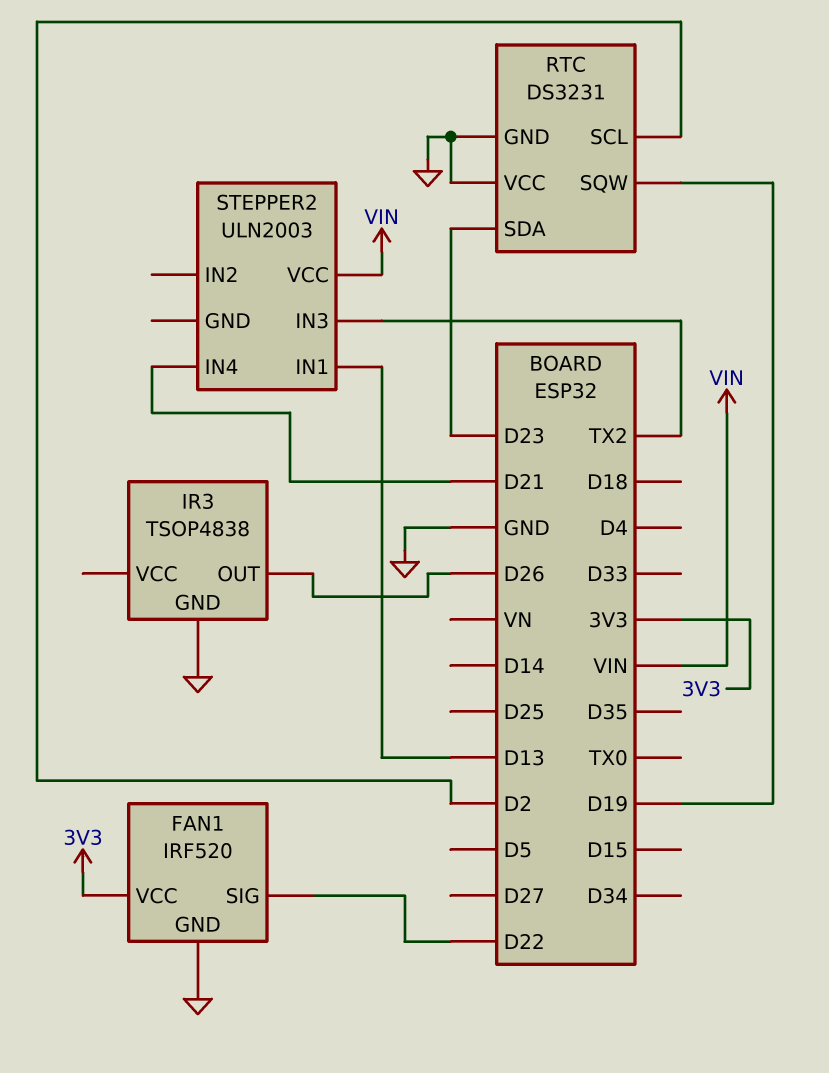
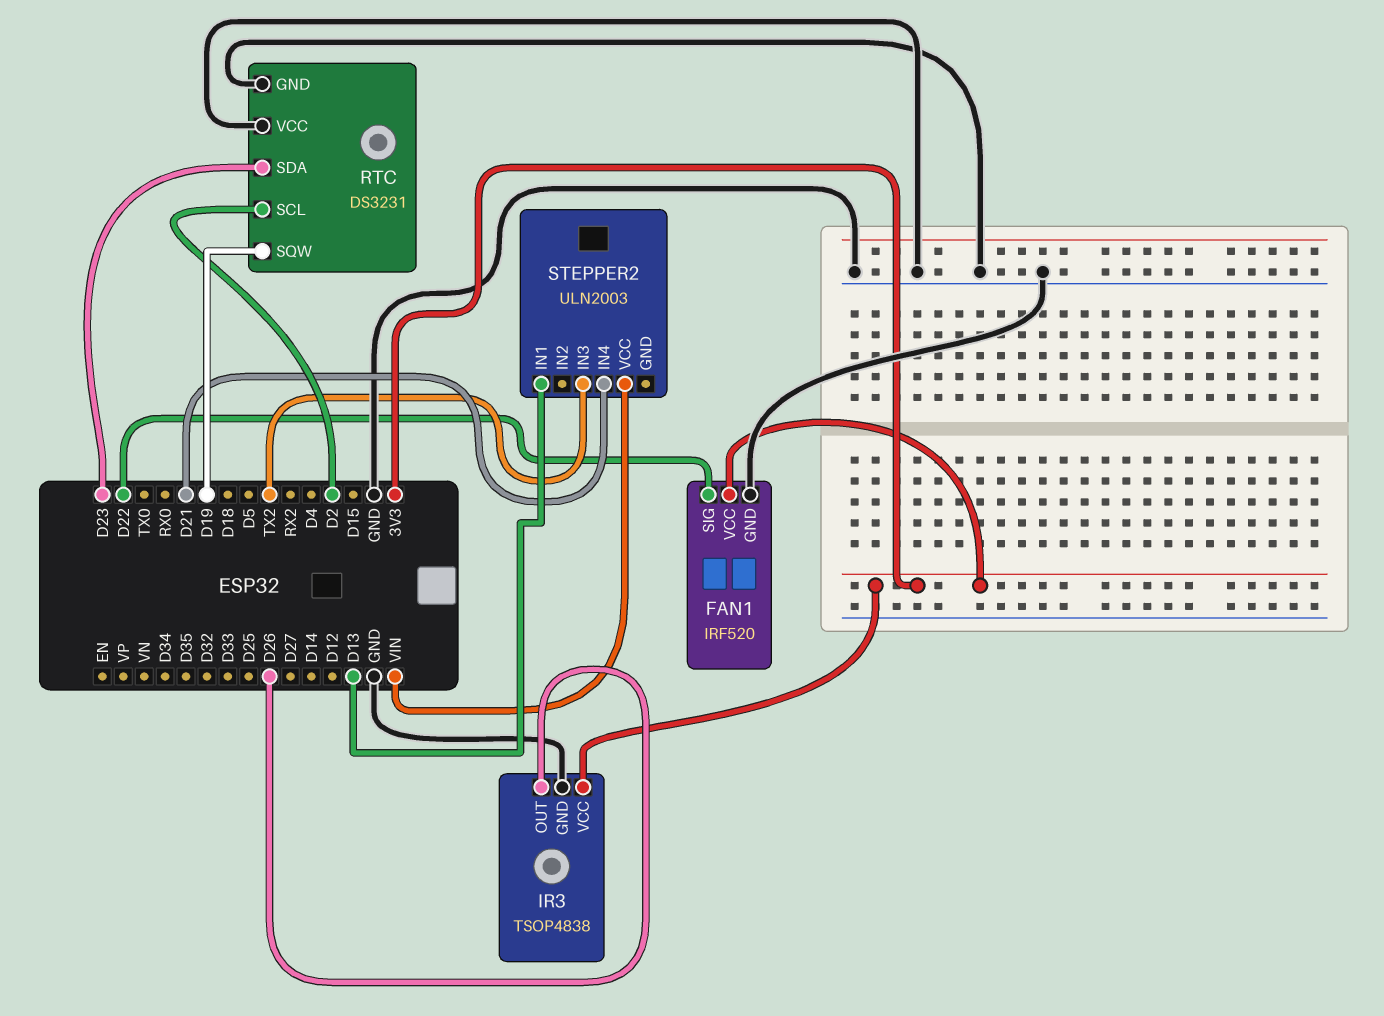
IR3 pin VCC: none -> 3V3

